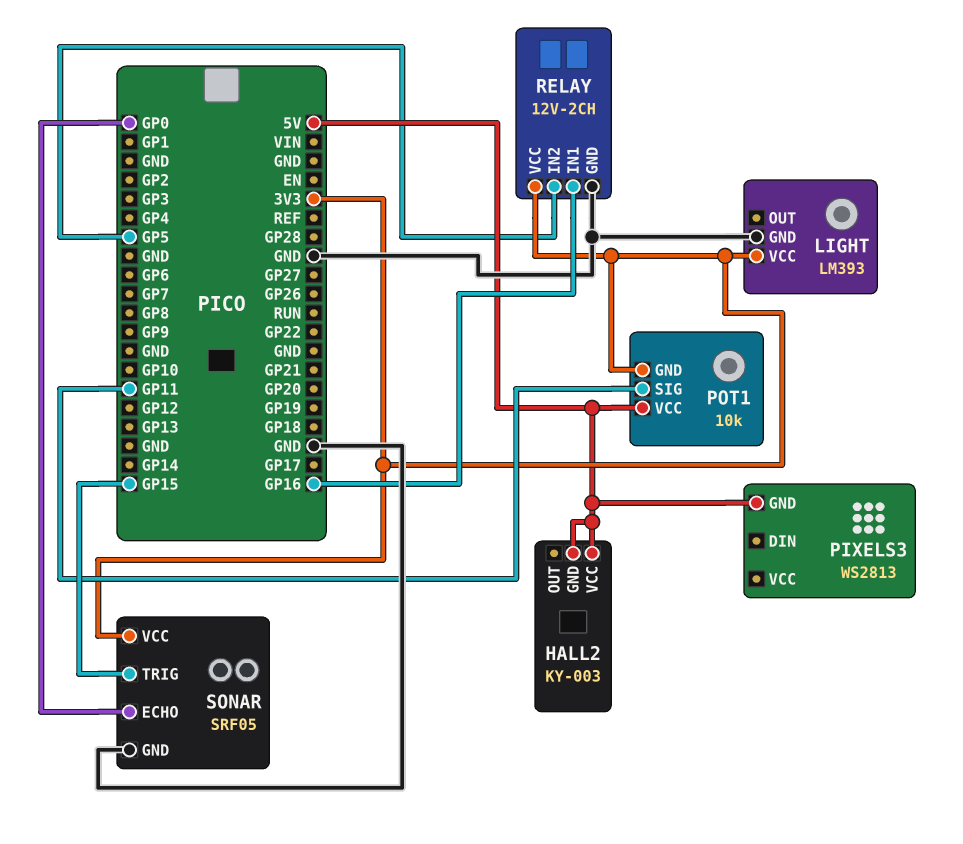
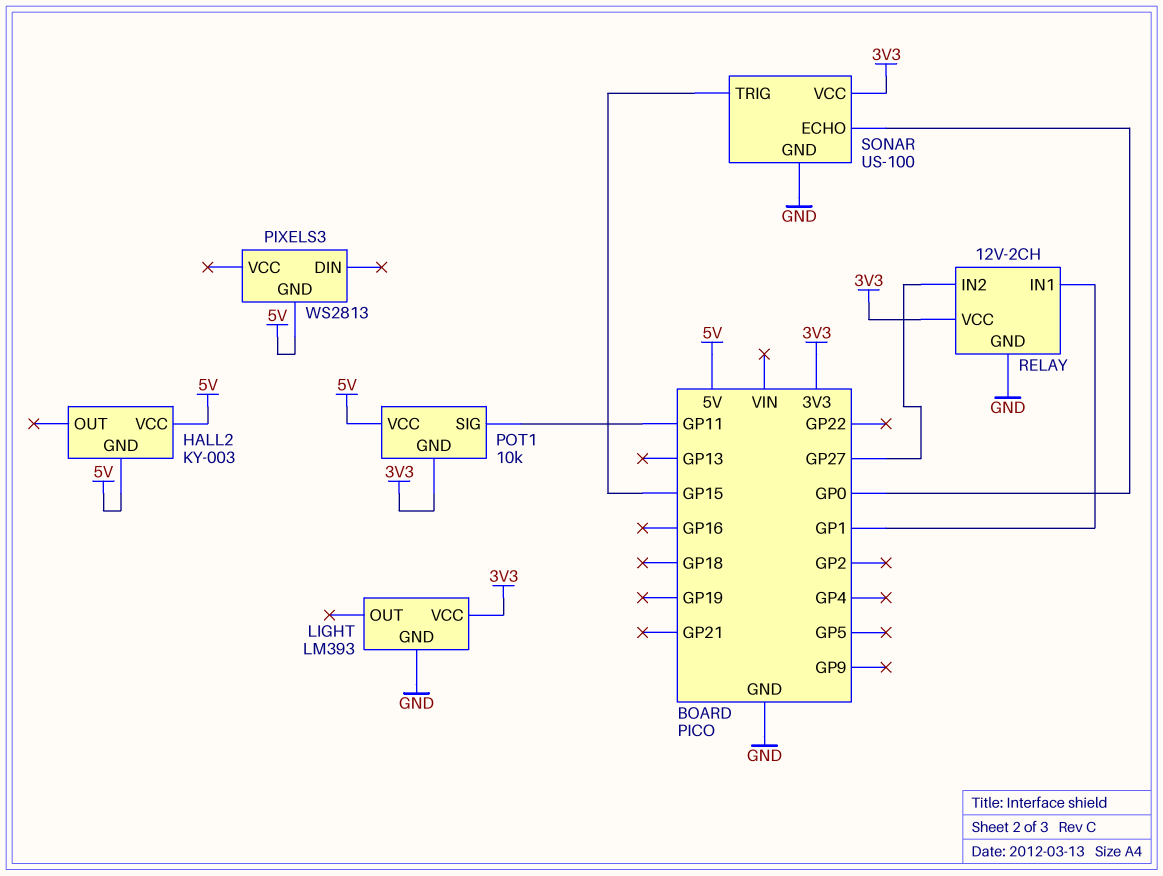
RELAY pin IN1: GP16 -> GP1
RELAY pin IN2: GP5 -> GP27
SONAR: SRF05 -> US-100

